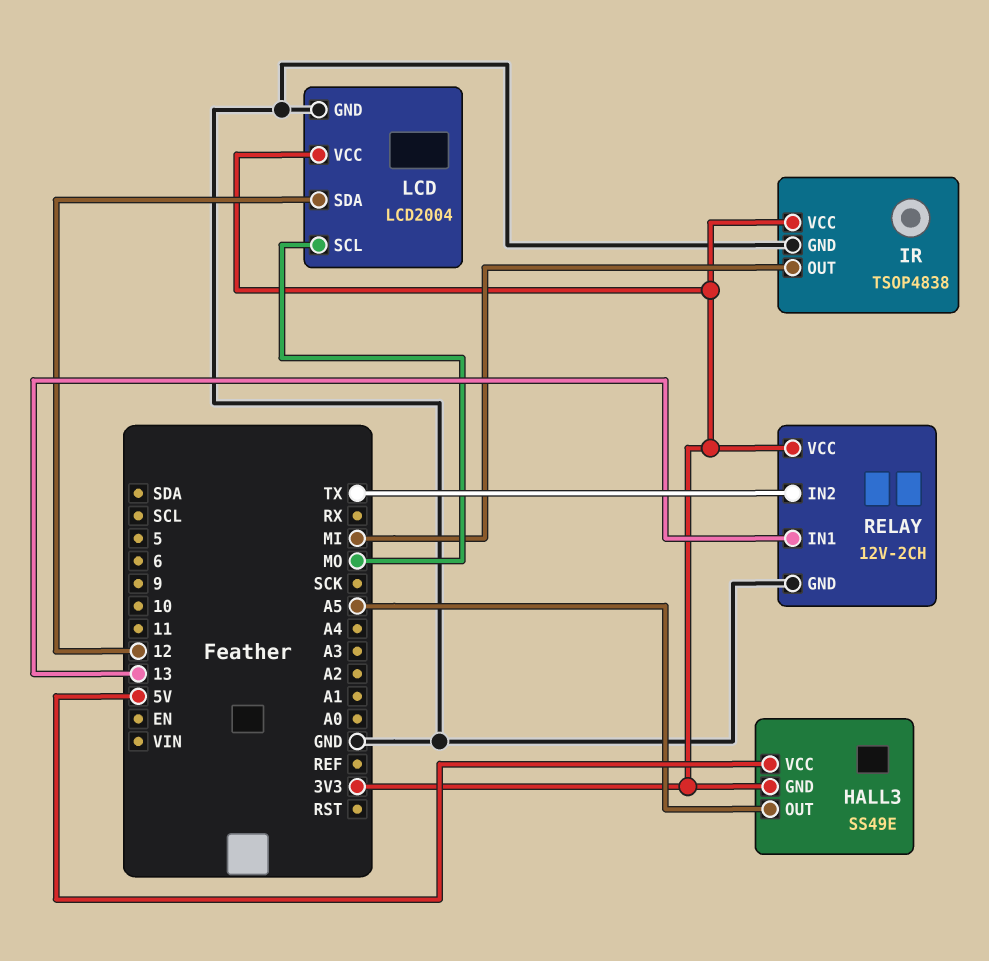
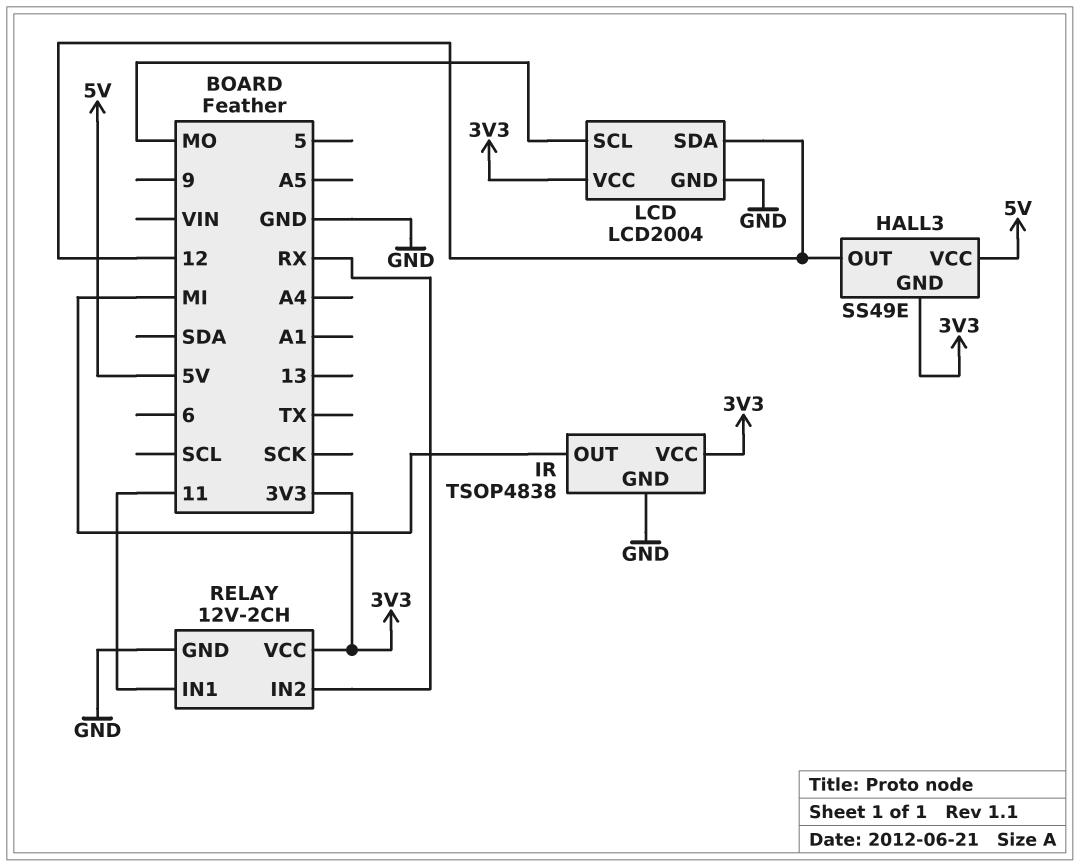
HALL3 pin OUT: A5 -> 12
RELAY pin IN1: 13 -> 11
RELAY pin IN2: TX -> RX

